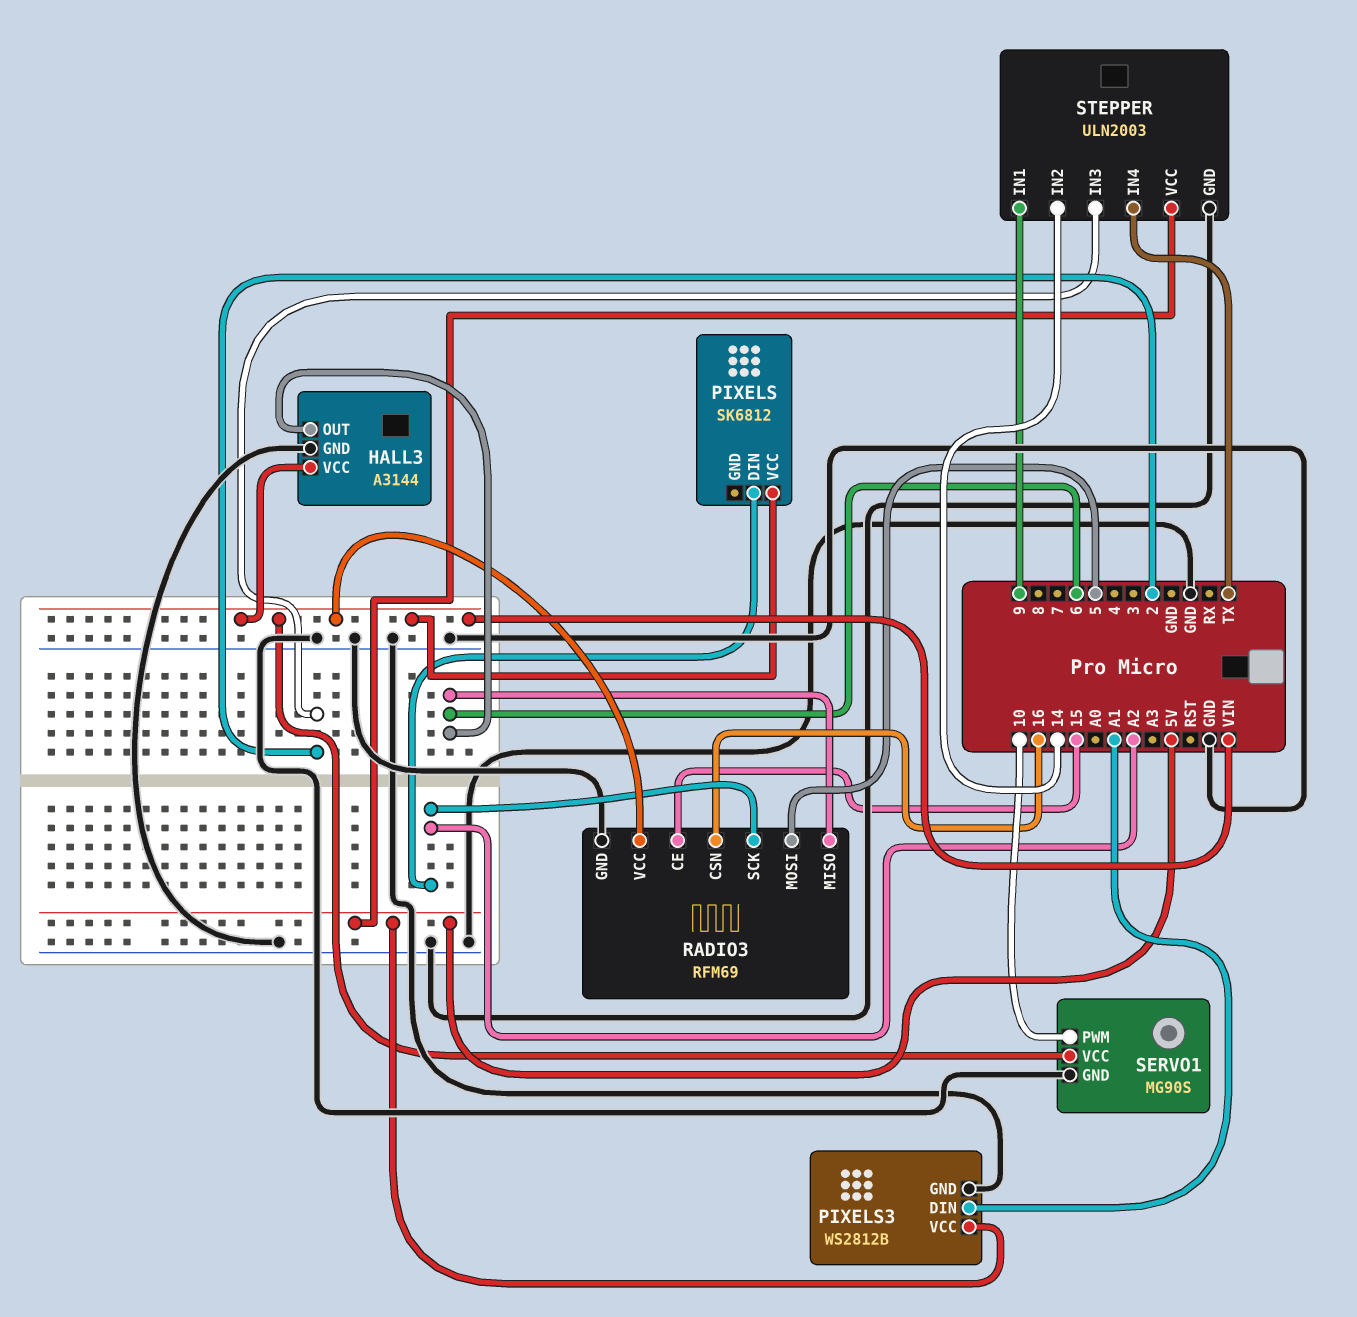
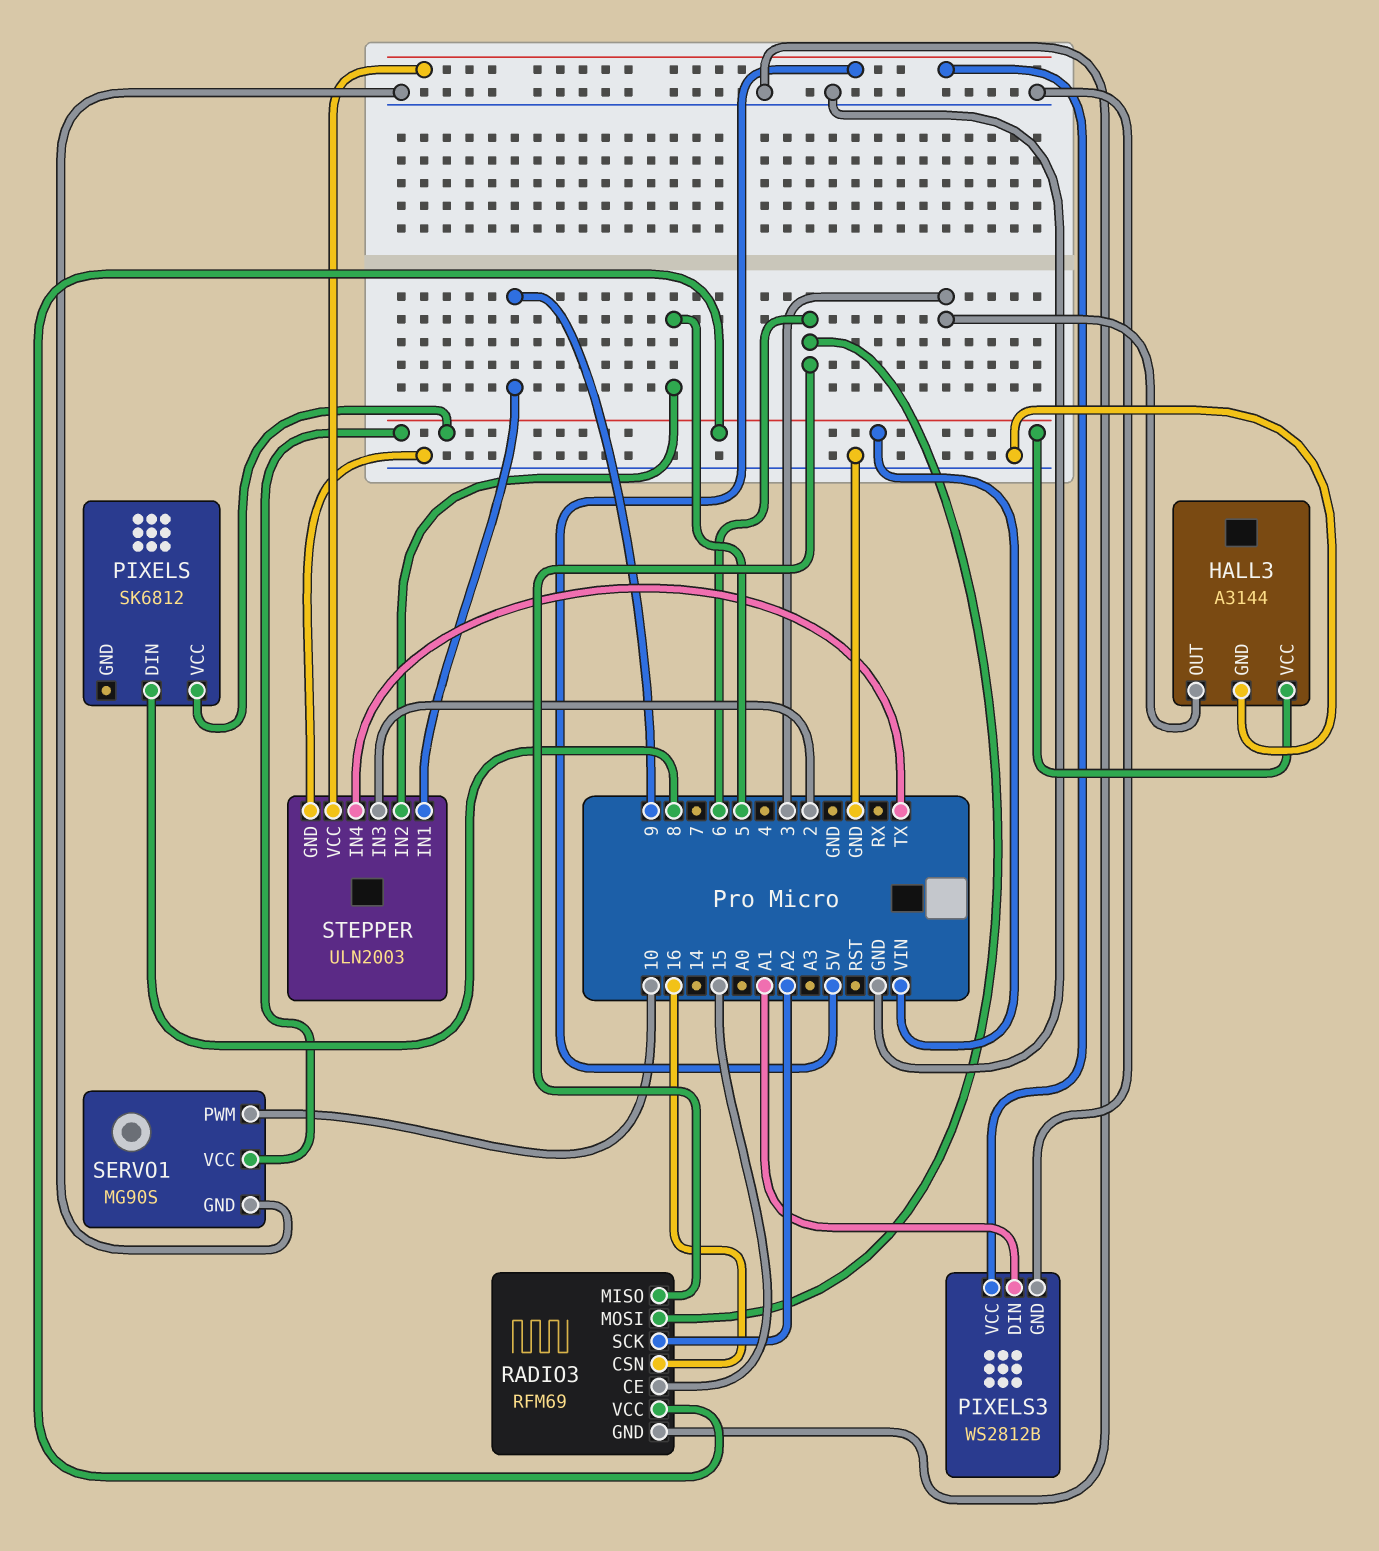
HALL3 pin OUT: 6 -> 3
PIXELS pin DIN: A2 -> 8
RADIO3 pin MOSI: 5 -> 6
STEPPER pin IN2: 14 -> 5

